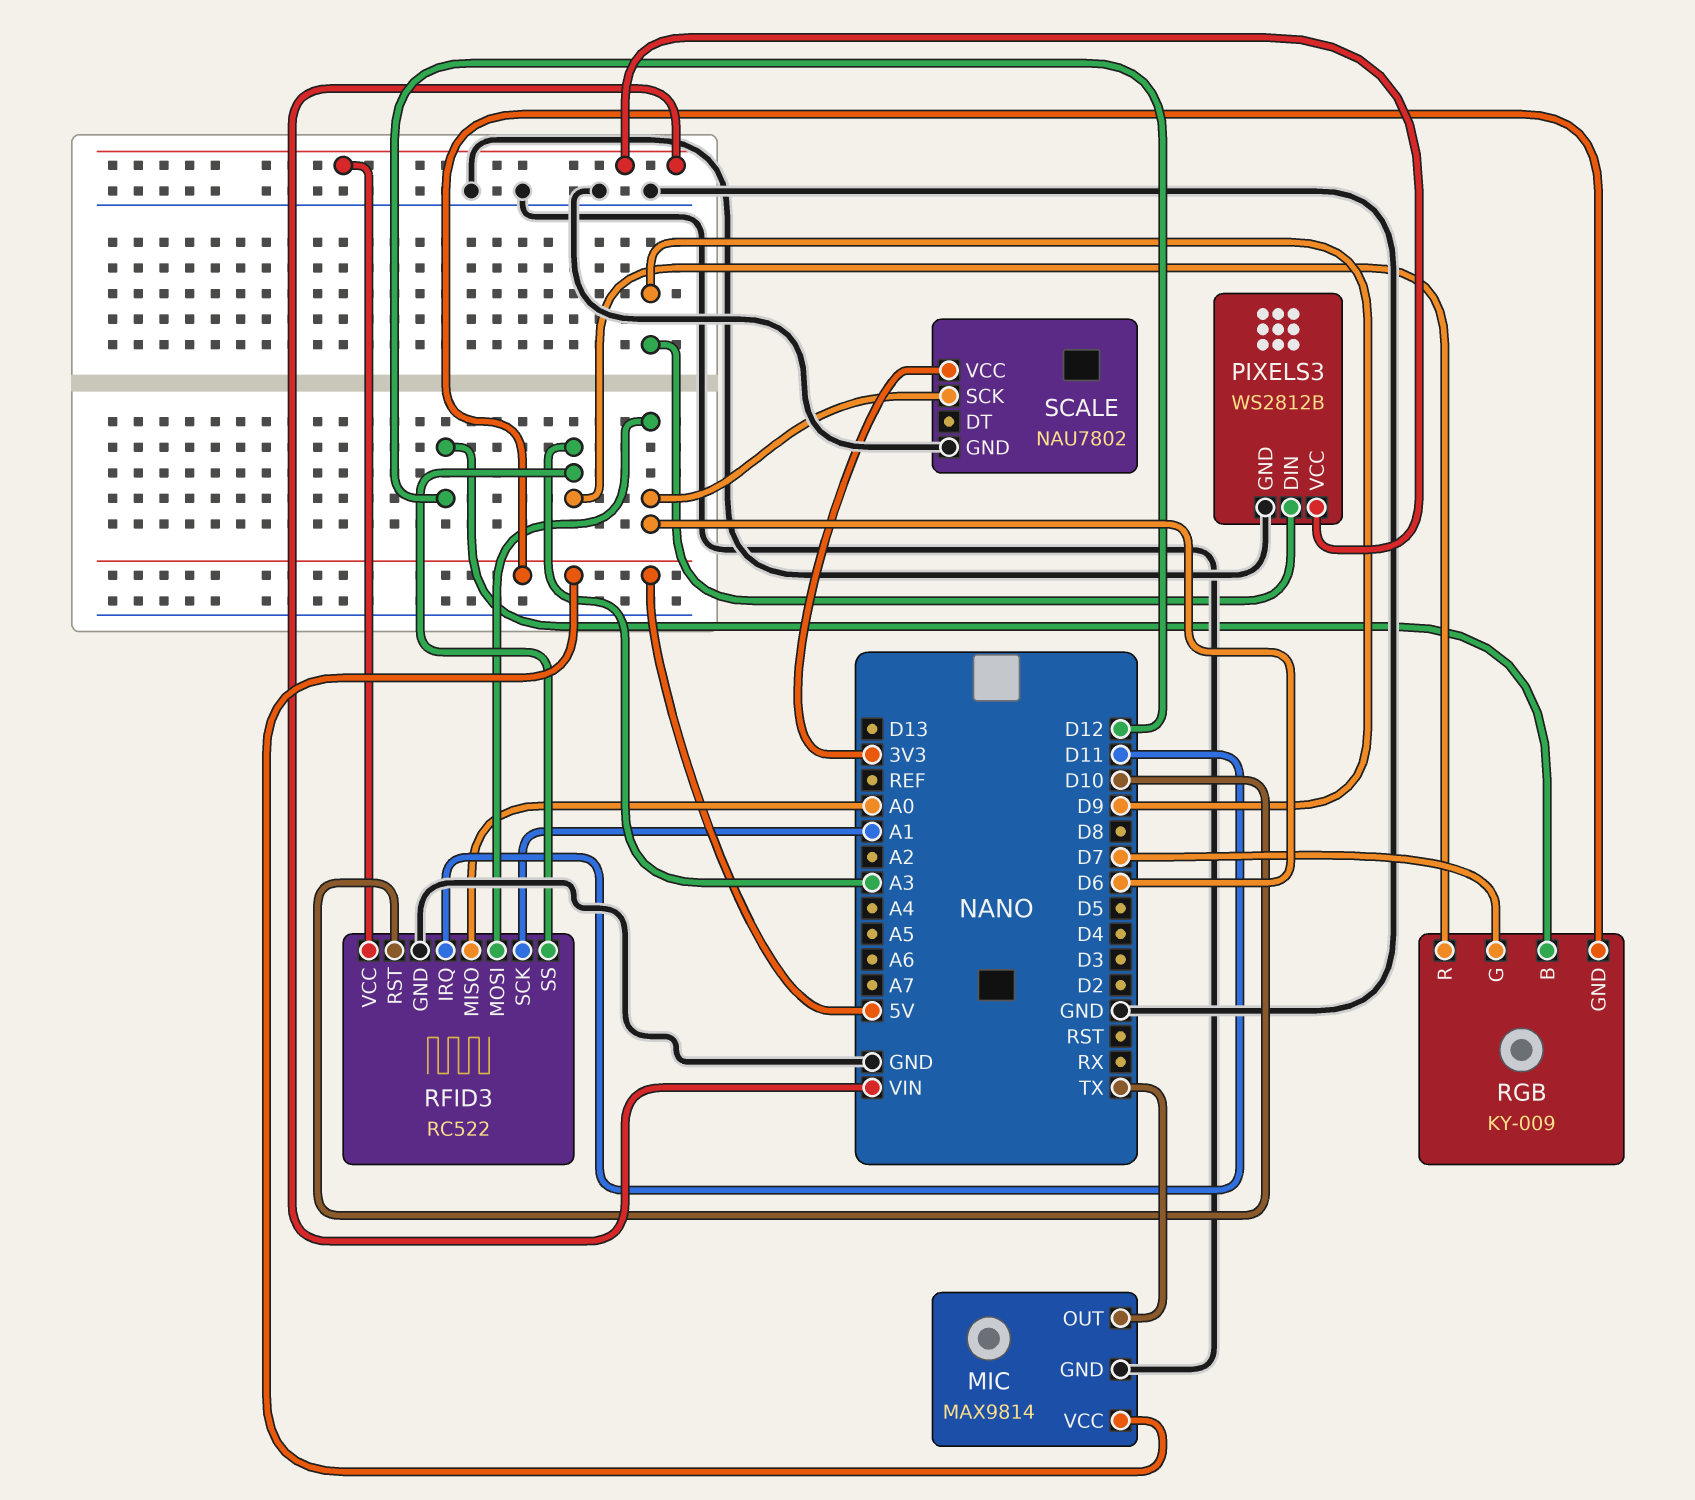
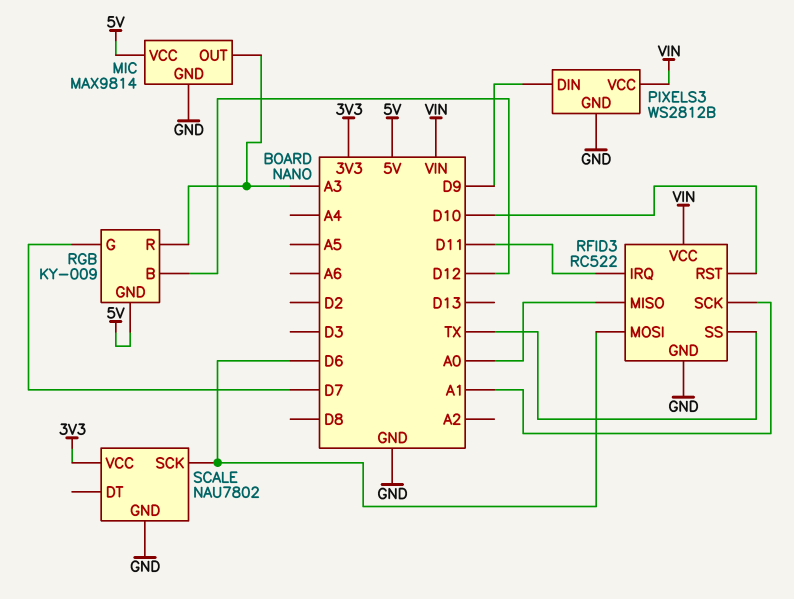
MIC pin OUT: TX -> A3
RFID3 pin SS: A3 -> TX

